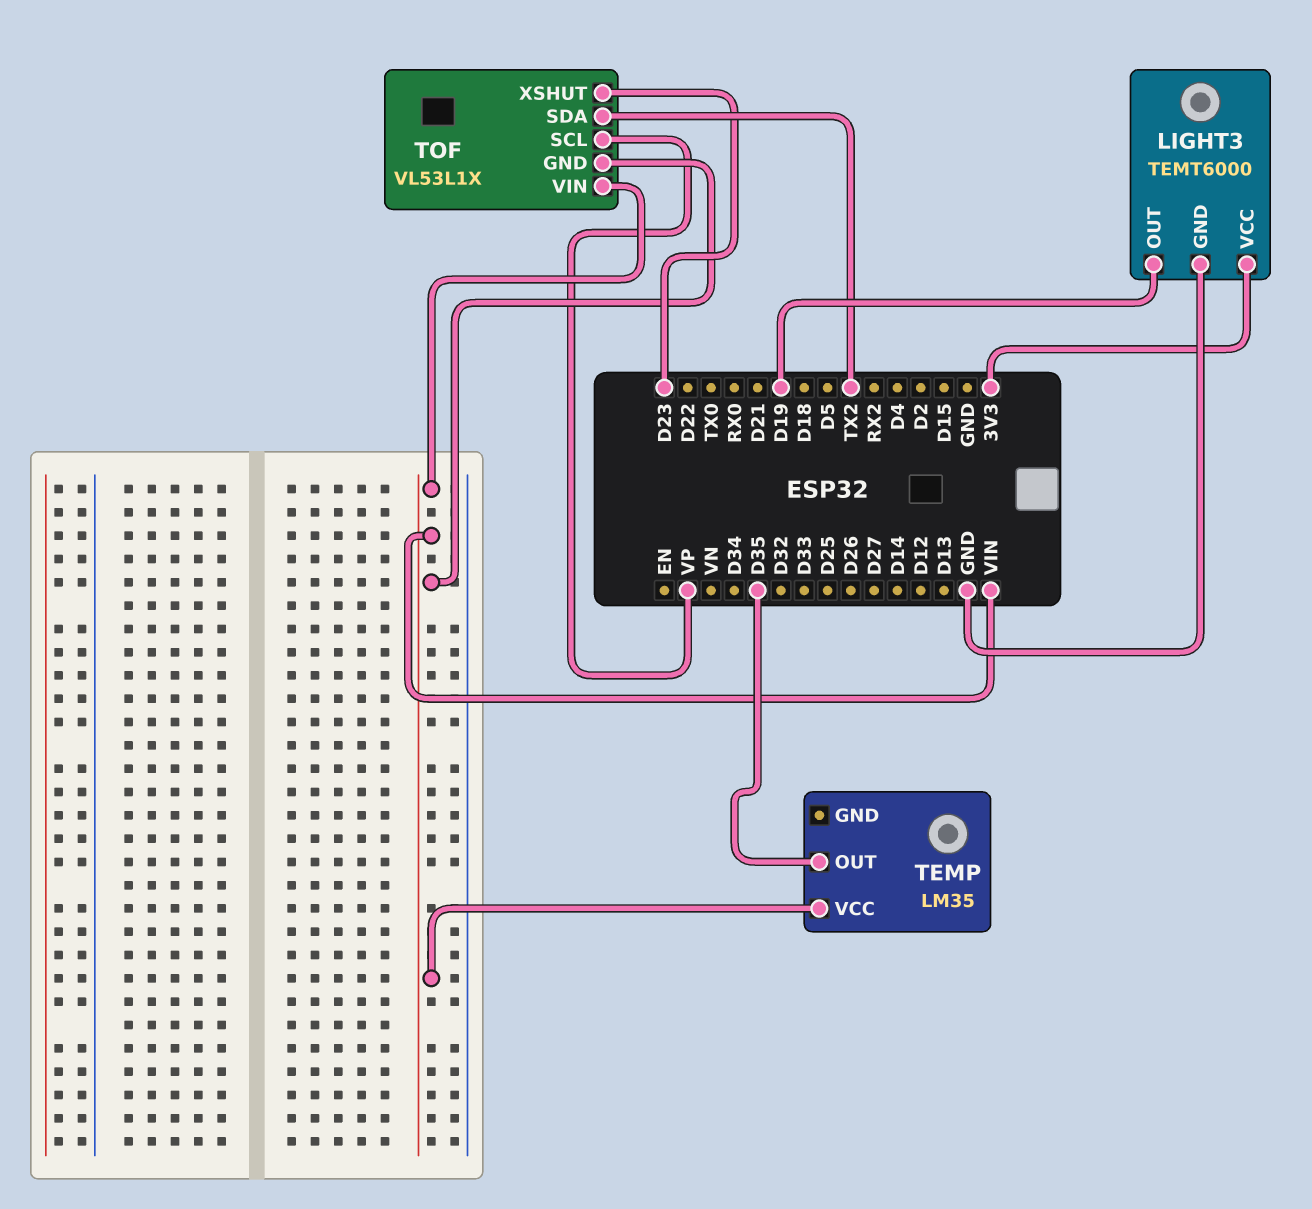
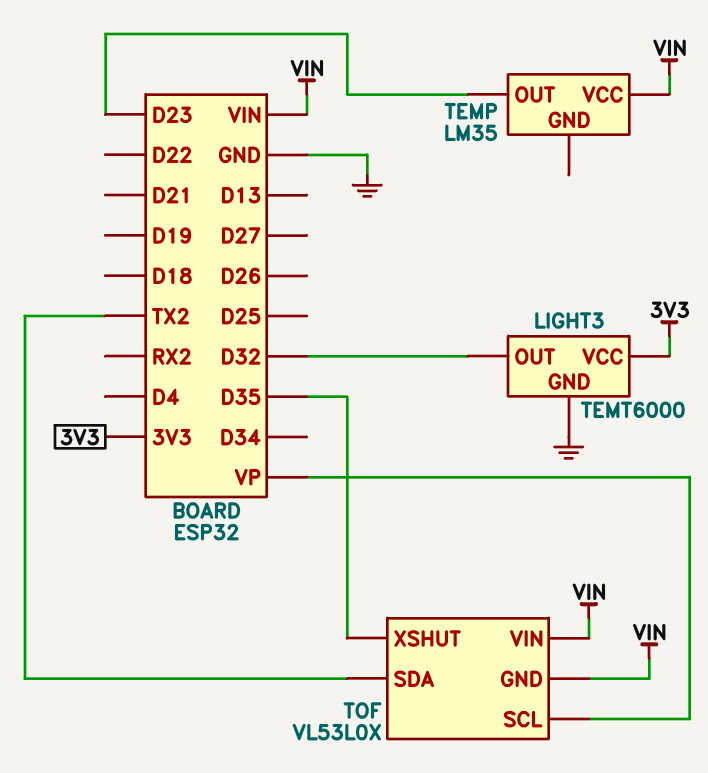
LIGHT3 pin OUT: D19 -> D32
TEMP pin OUT: D35 -> D23
TOF: VL53L1X -> VL53L0X
TOF pin XSHUT: D23 -> D35

